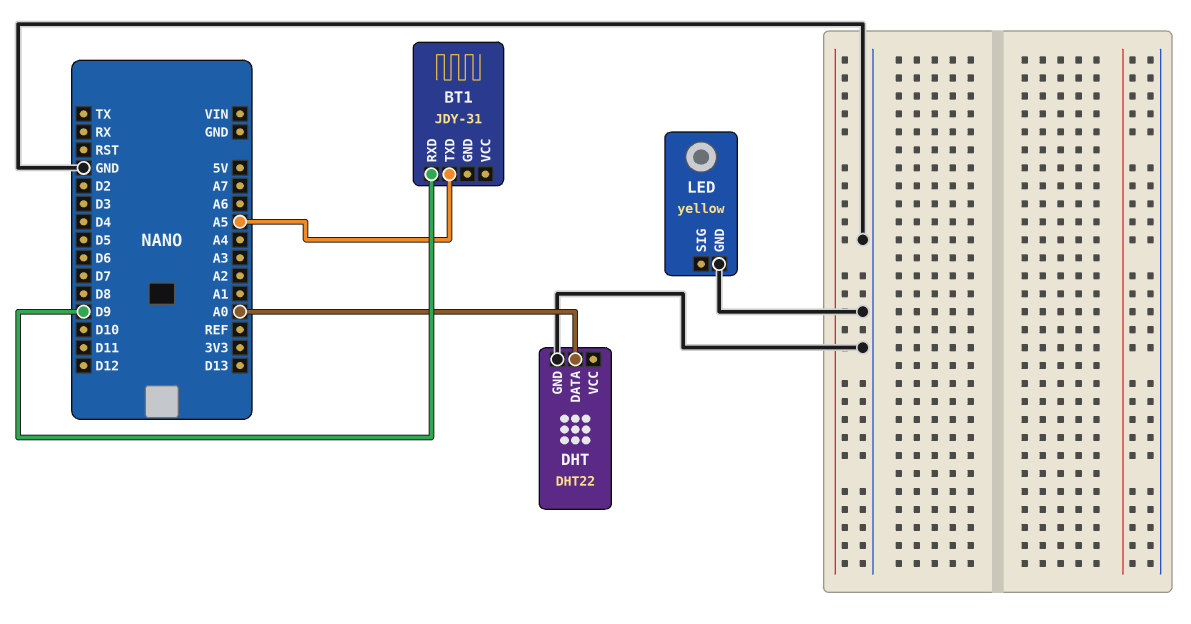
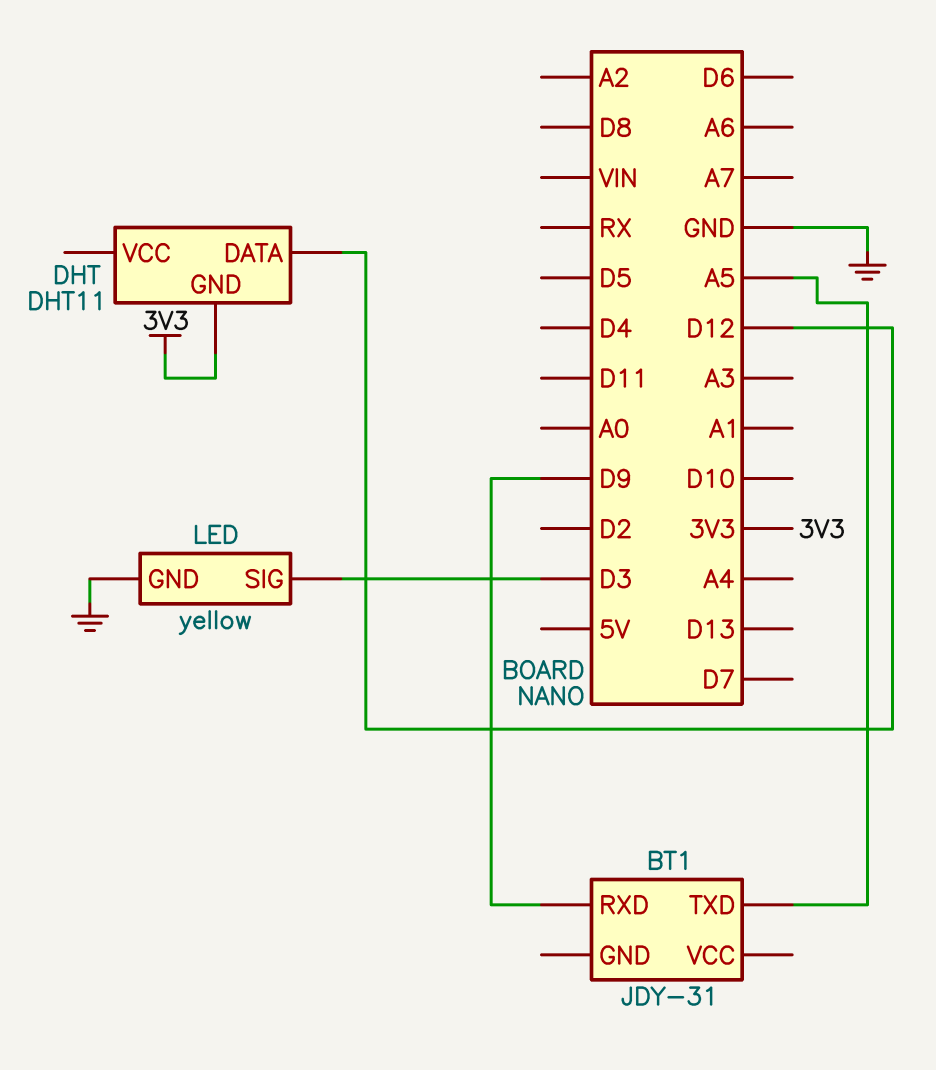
DHT: DHT22 -> DHT11
DHT pin DATA: A0 -> D12
DHT pin GND: GND -> 3V3
LED pin SIG: none -> D3

